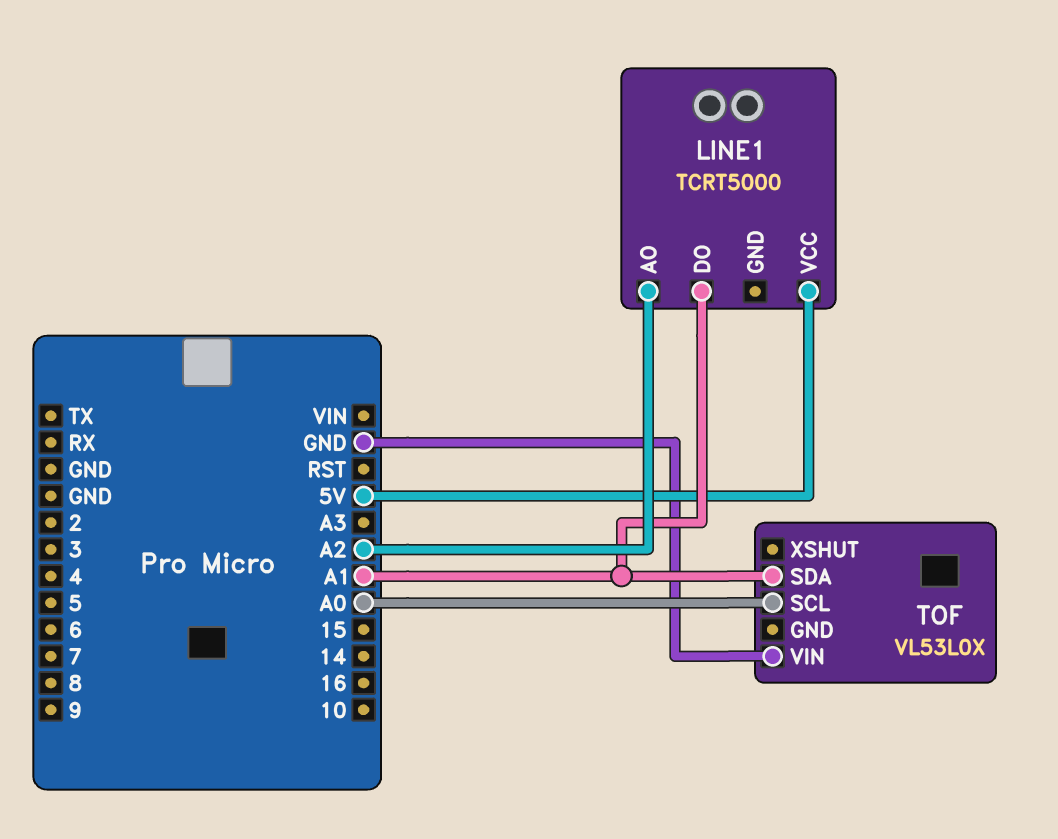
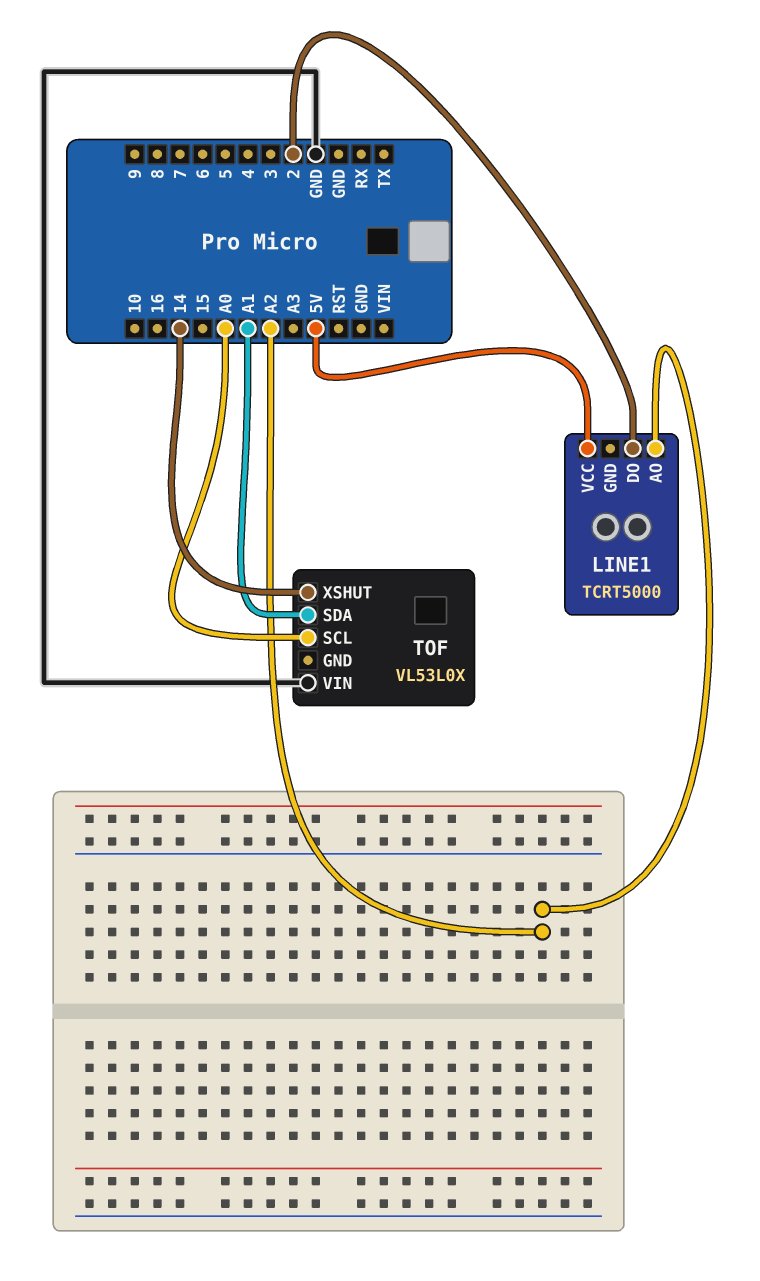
LINE1 pin DO: A1 -> 2
TOF pin XSHUT: none -> 14

